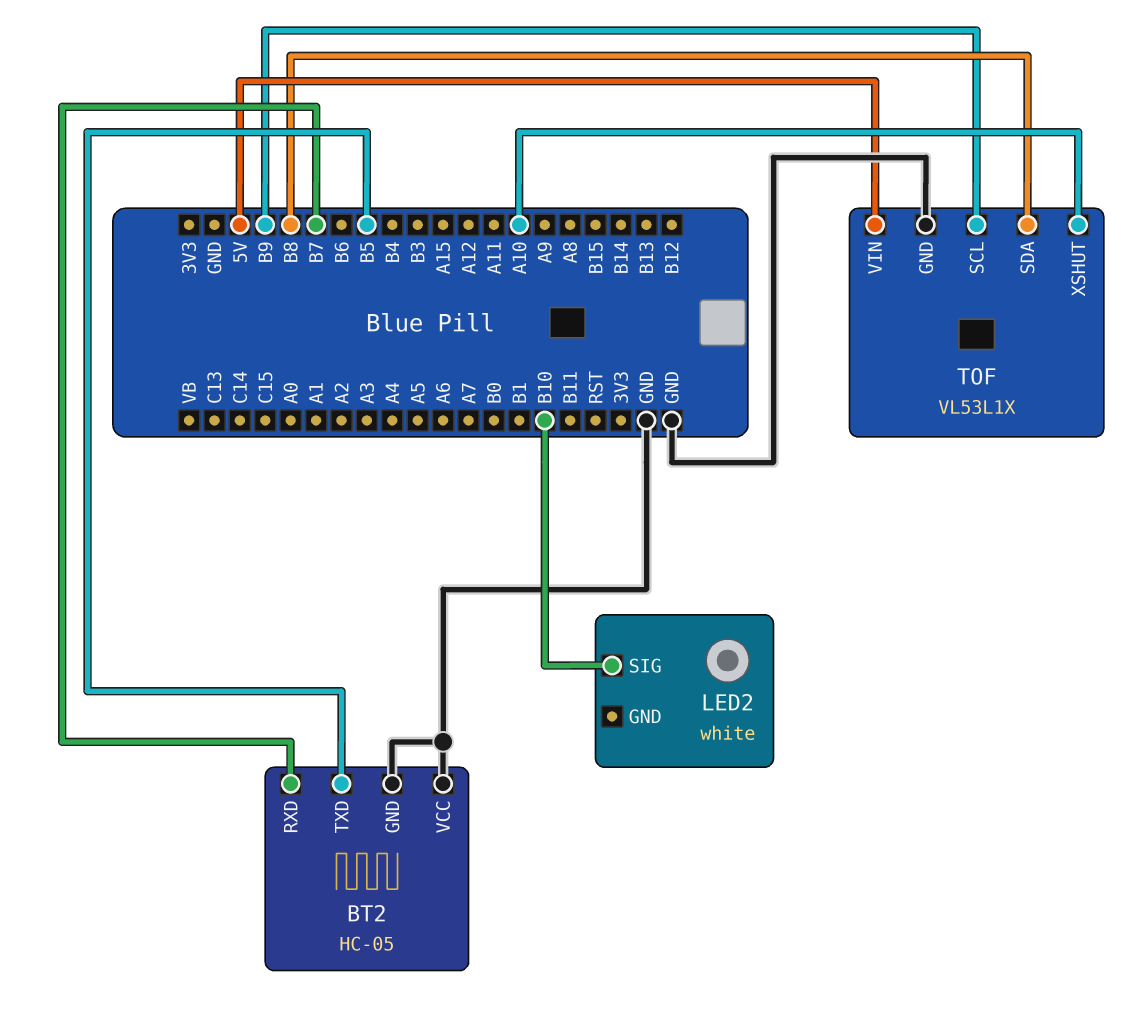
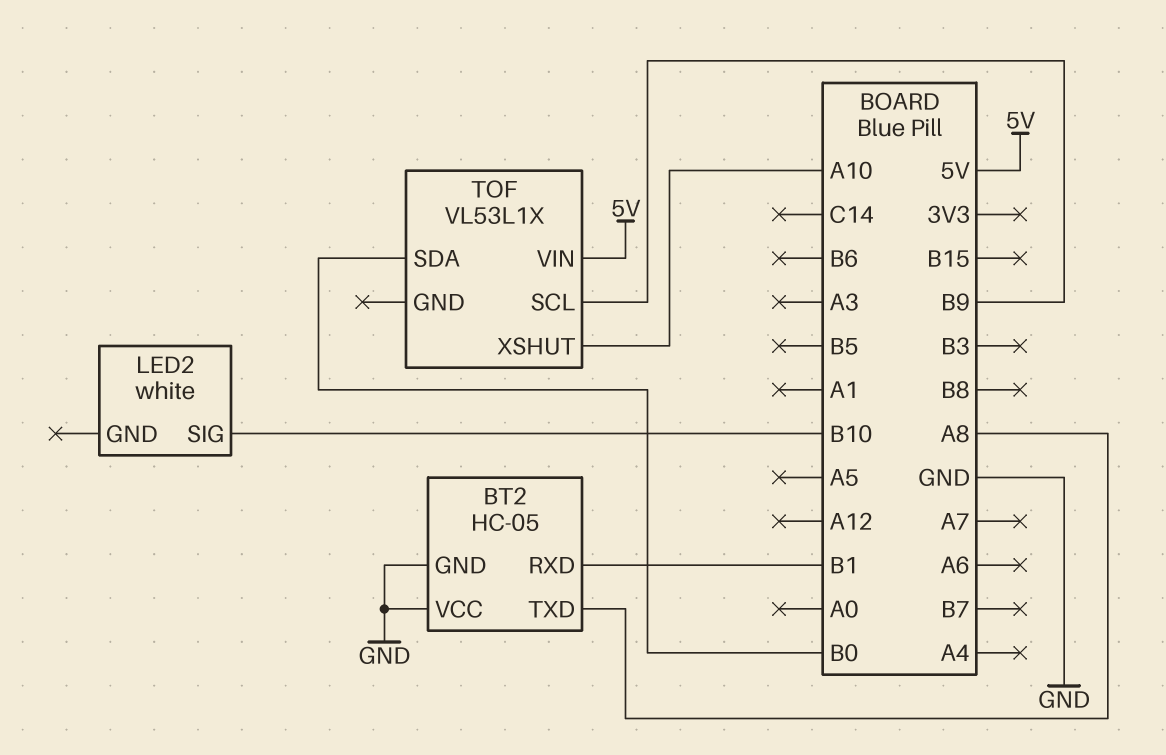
BT2 pin RXD: B7 -> B1
BT2 pin TXD: B5 -> A8
TOF pin GND: GND -> none
TOF pin SDA: B8 -> B0

